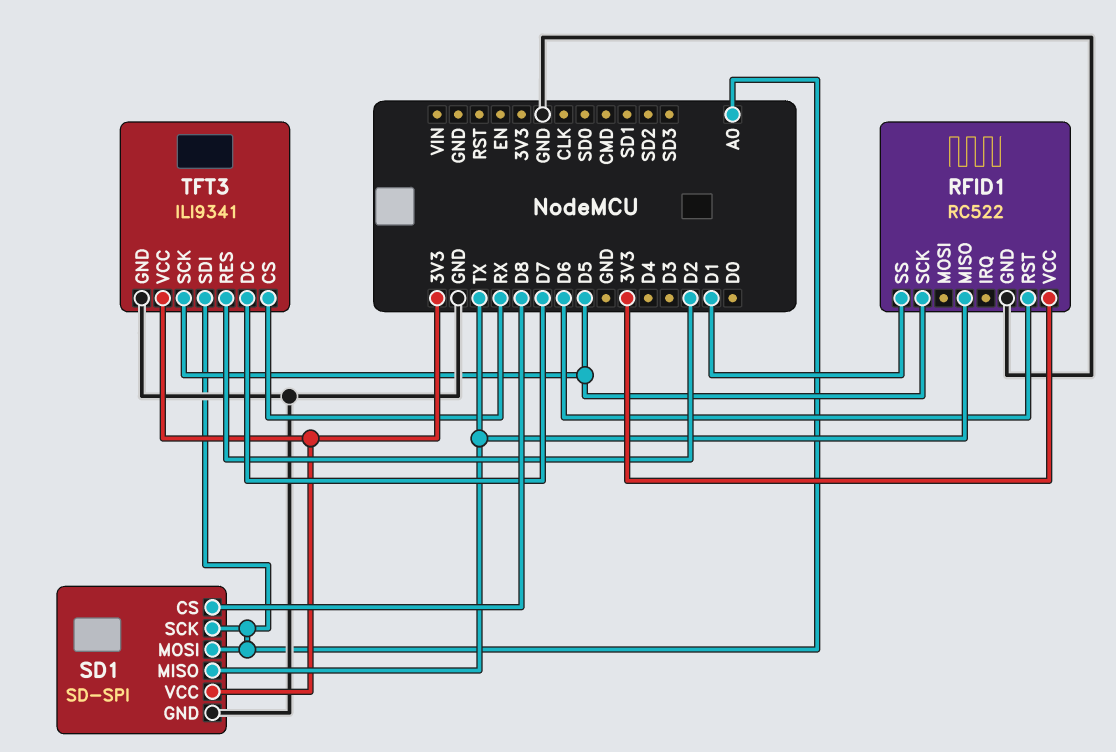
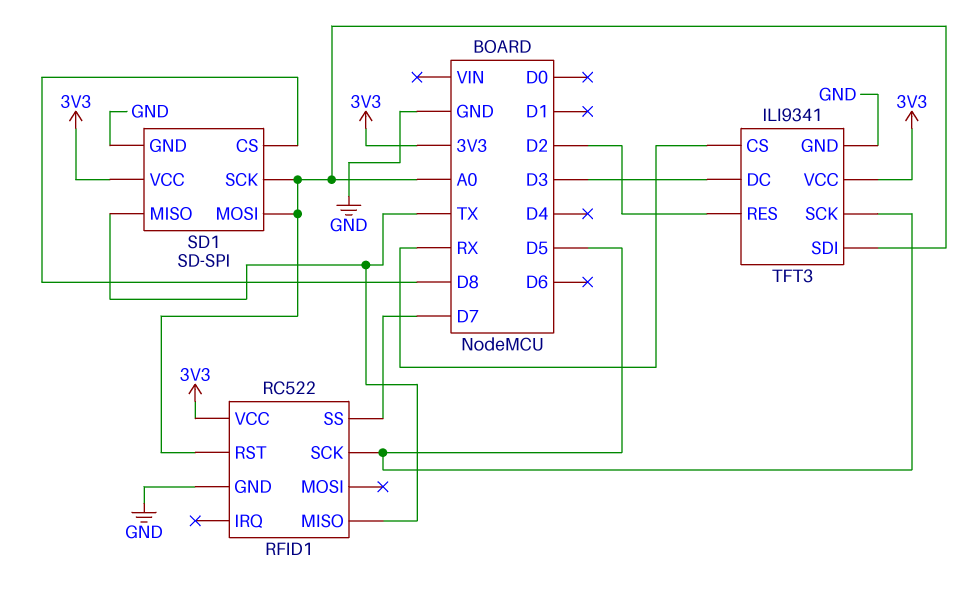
RFID1 pin RST: D6 -> A0
RFID1 pin SS: D1 -> D7
TFT3 pin DC: D7 -> D3

